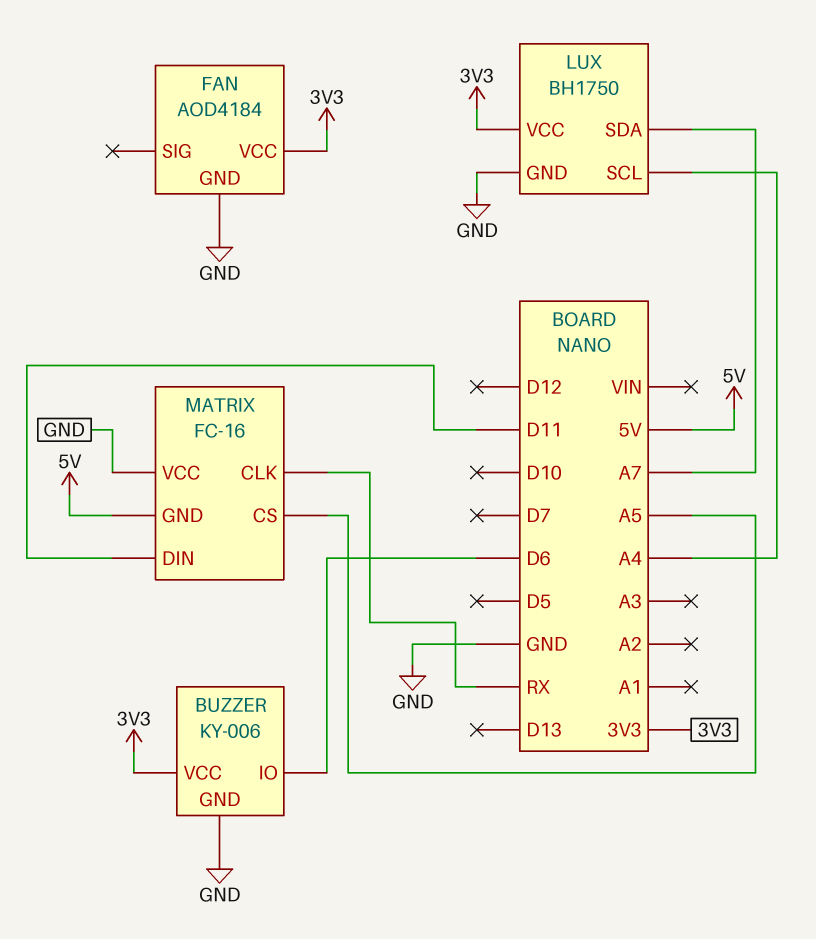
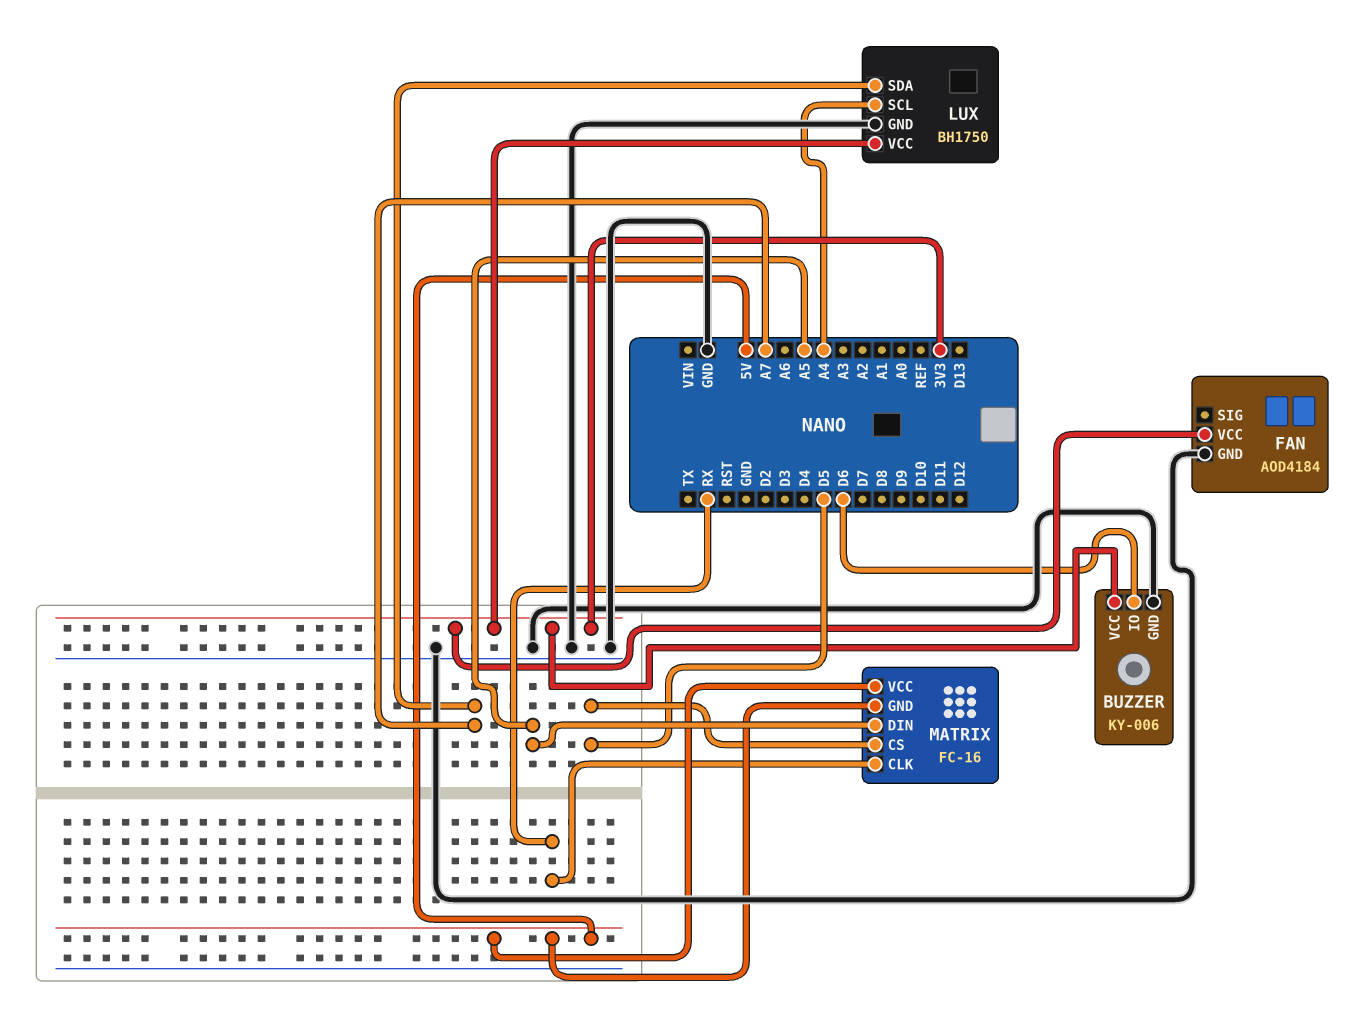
MATRIX pin CS: A5 -> D5
MATRIX pin DIN: D11 -> A5
MATRIX pin VCC: GND -> 5V

